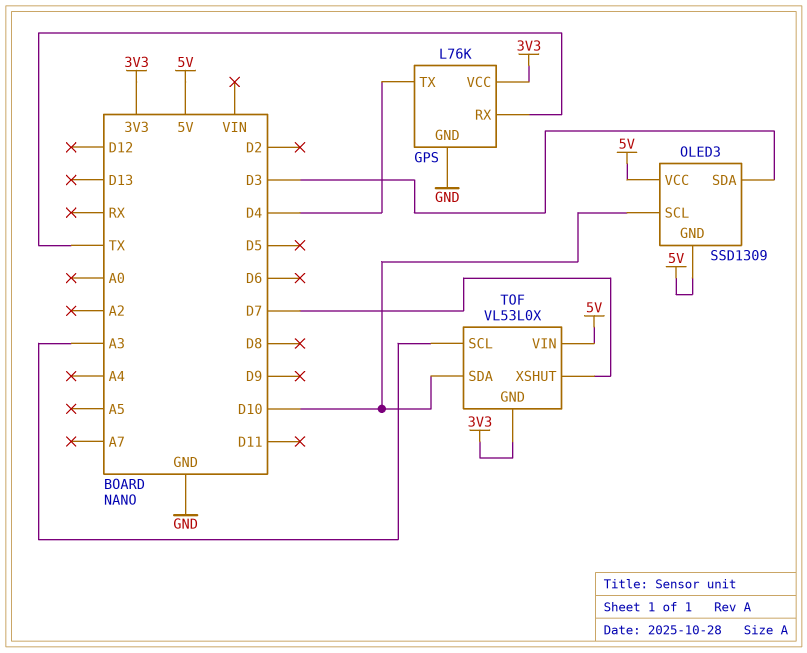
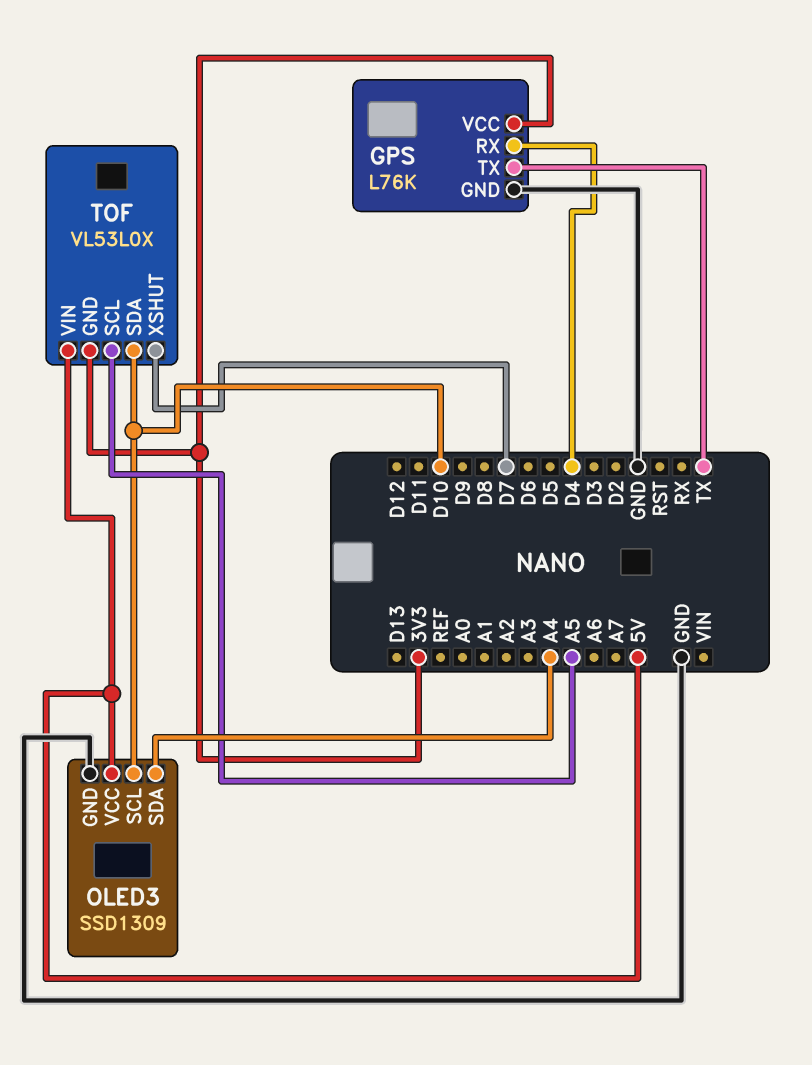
GPS pin RX: TX -> D4
GPS pin TX: D4 -> TX
OLED3 pin GND: 5V -> GND
OLED3 pin SDA: D3 -> A4
TOF pin SCL: A3 -> A5

